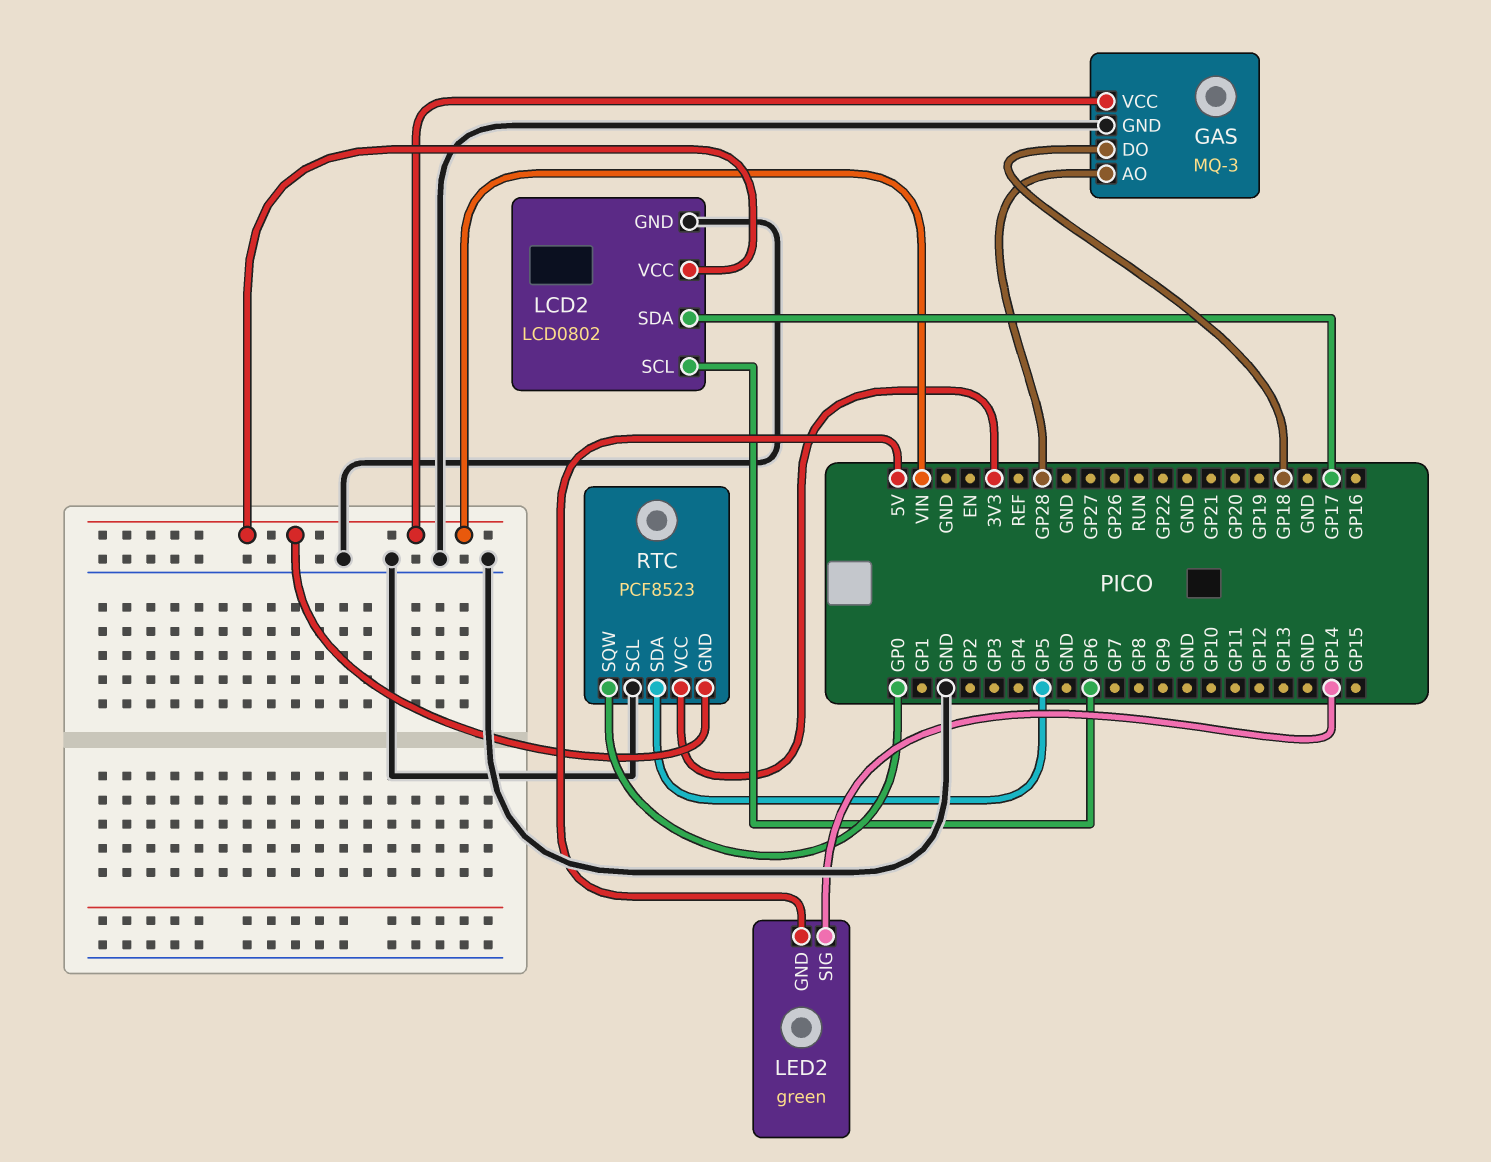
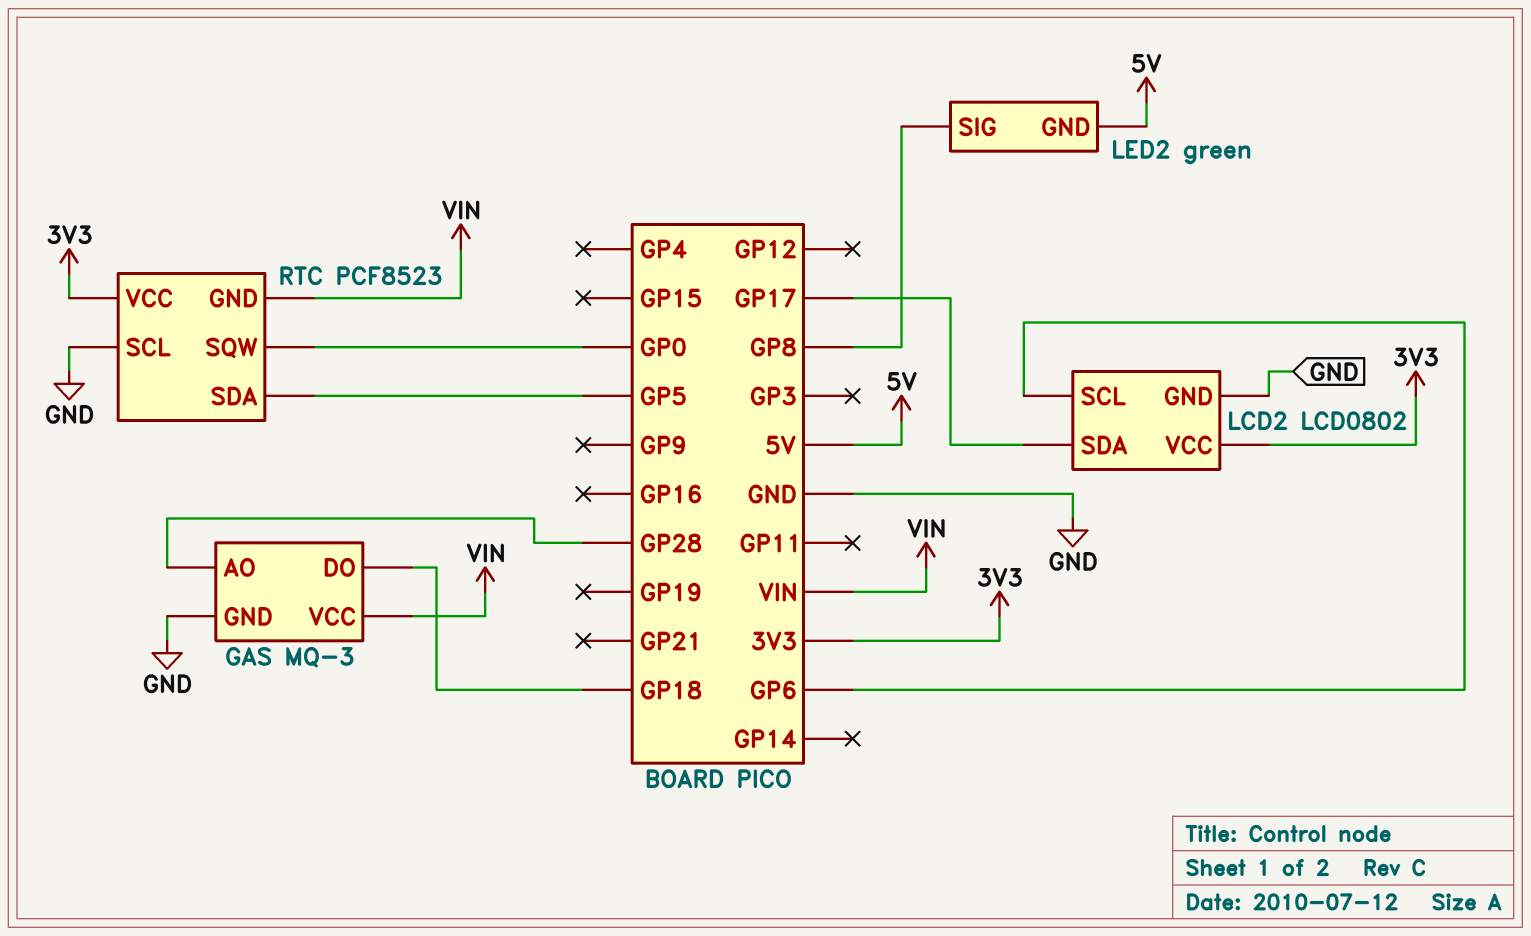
LCD2 pin VCC: VIN -> 3V3
LED2 pin SIG: GP14 -> GP8

